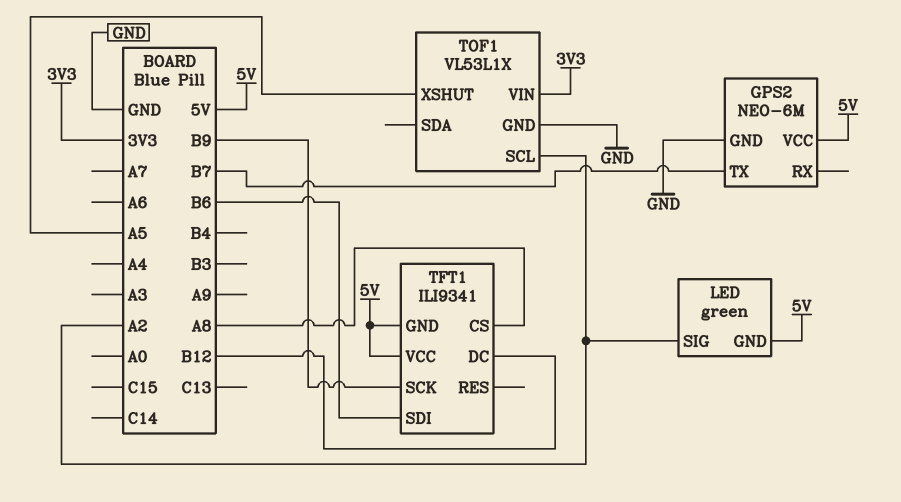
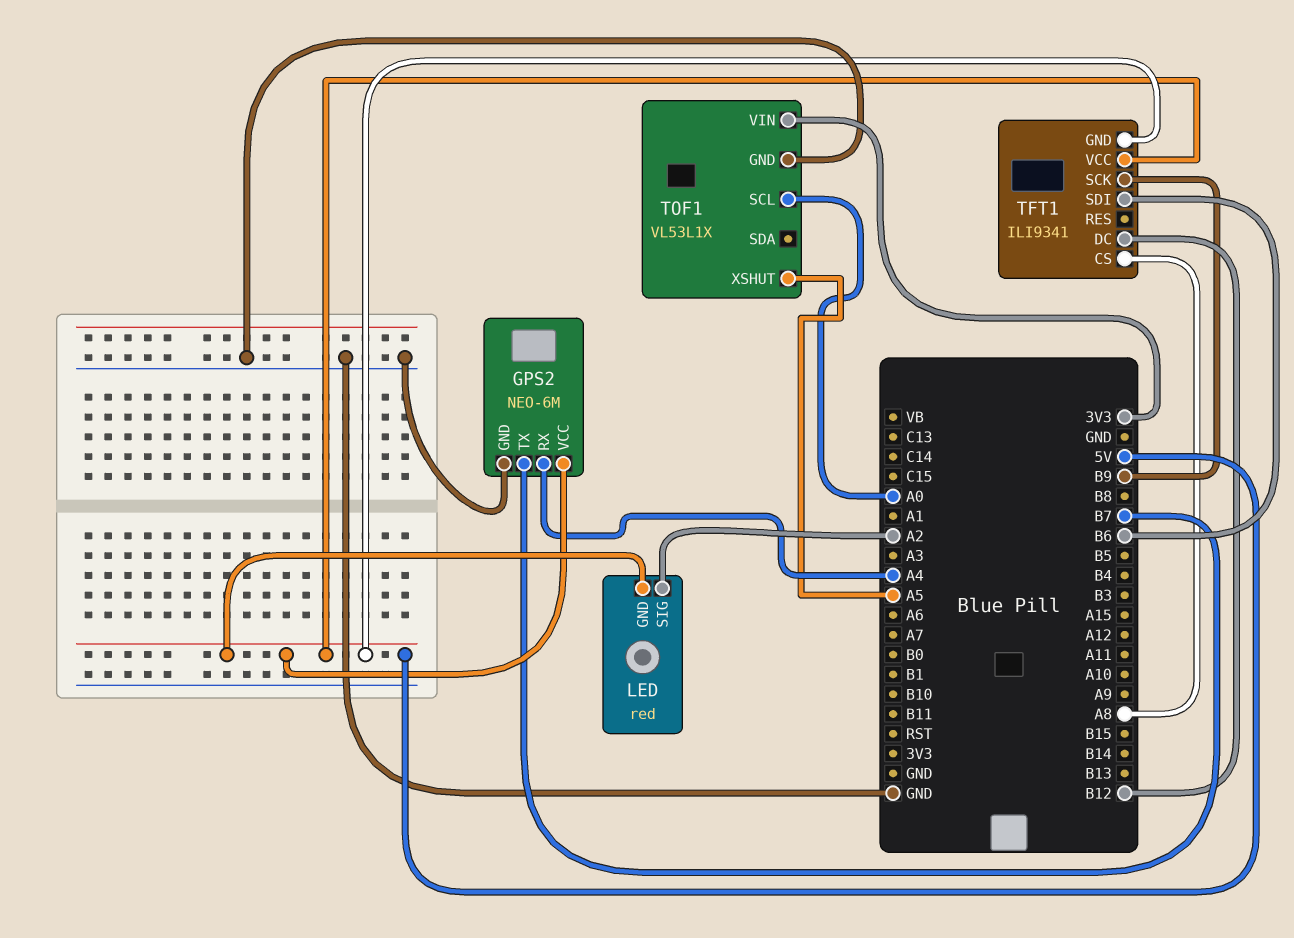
GPS2 pin RX: none -> A4
LED: green -> red
TOF1 pin SCL: A2 -> A0

